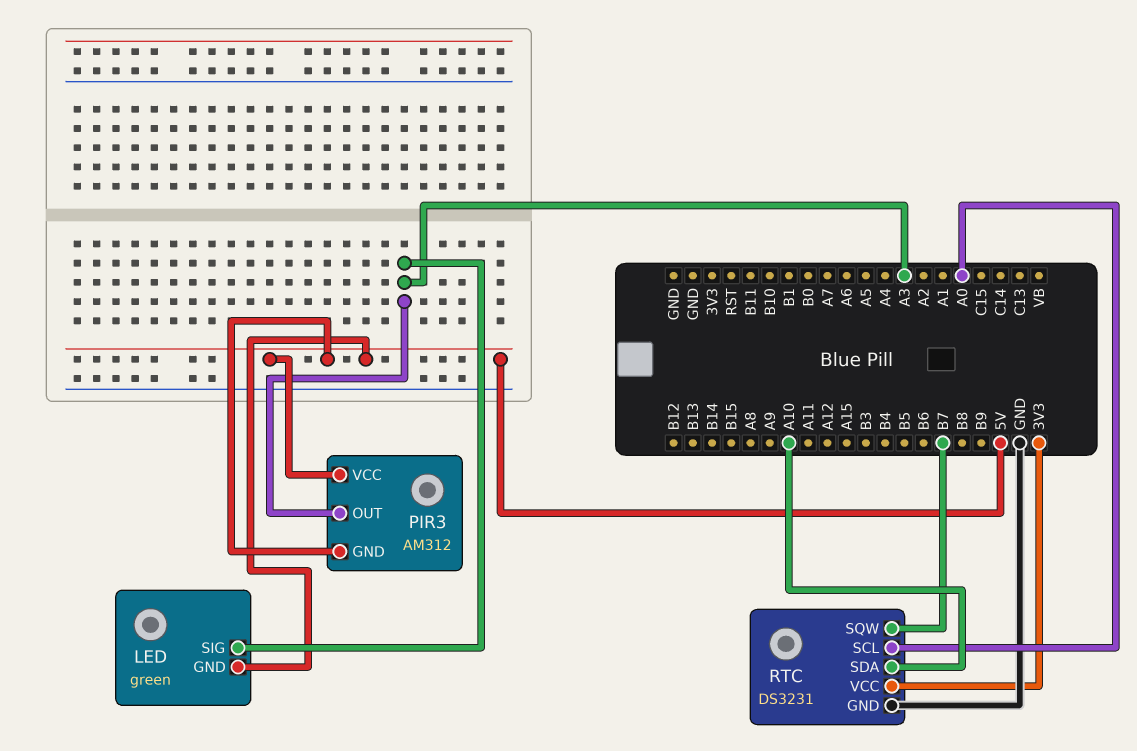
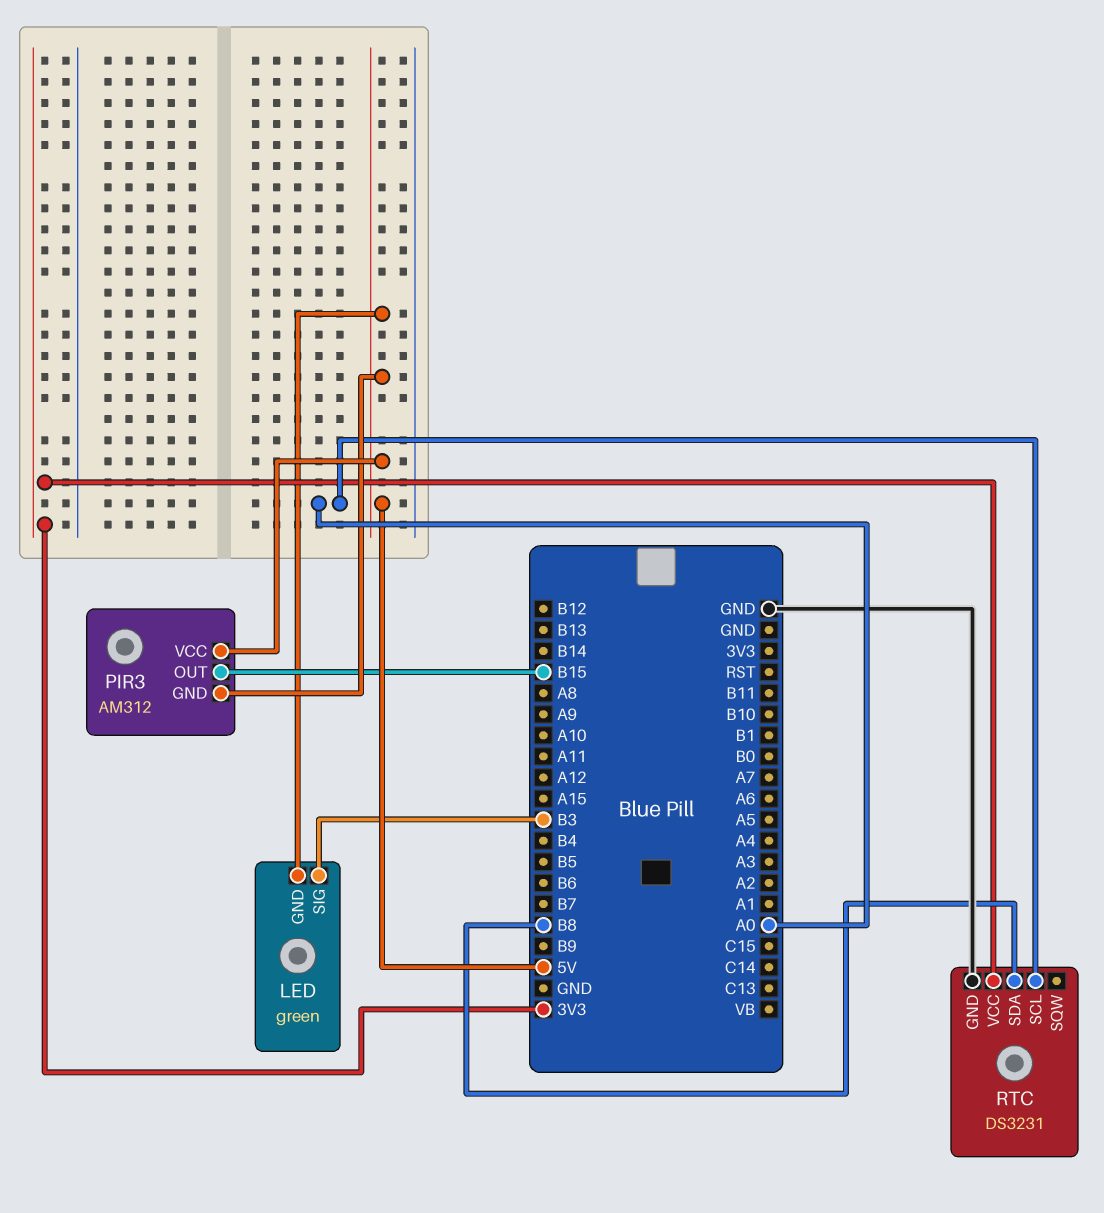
LED pin SIG: A3 -> B3
PIR3 pin OUT: A3 -> B15
RTC pin SDA: A10 -> B8
RTC pin SQW: B7 -> none

